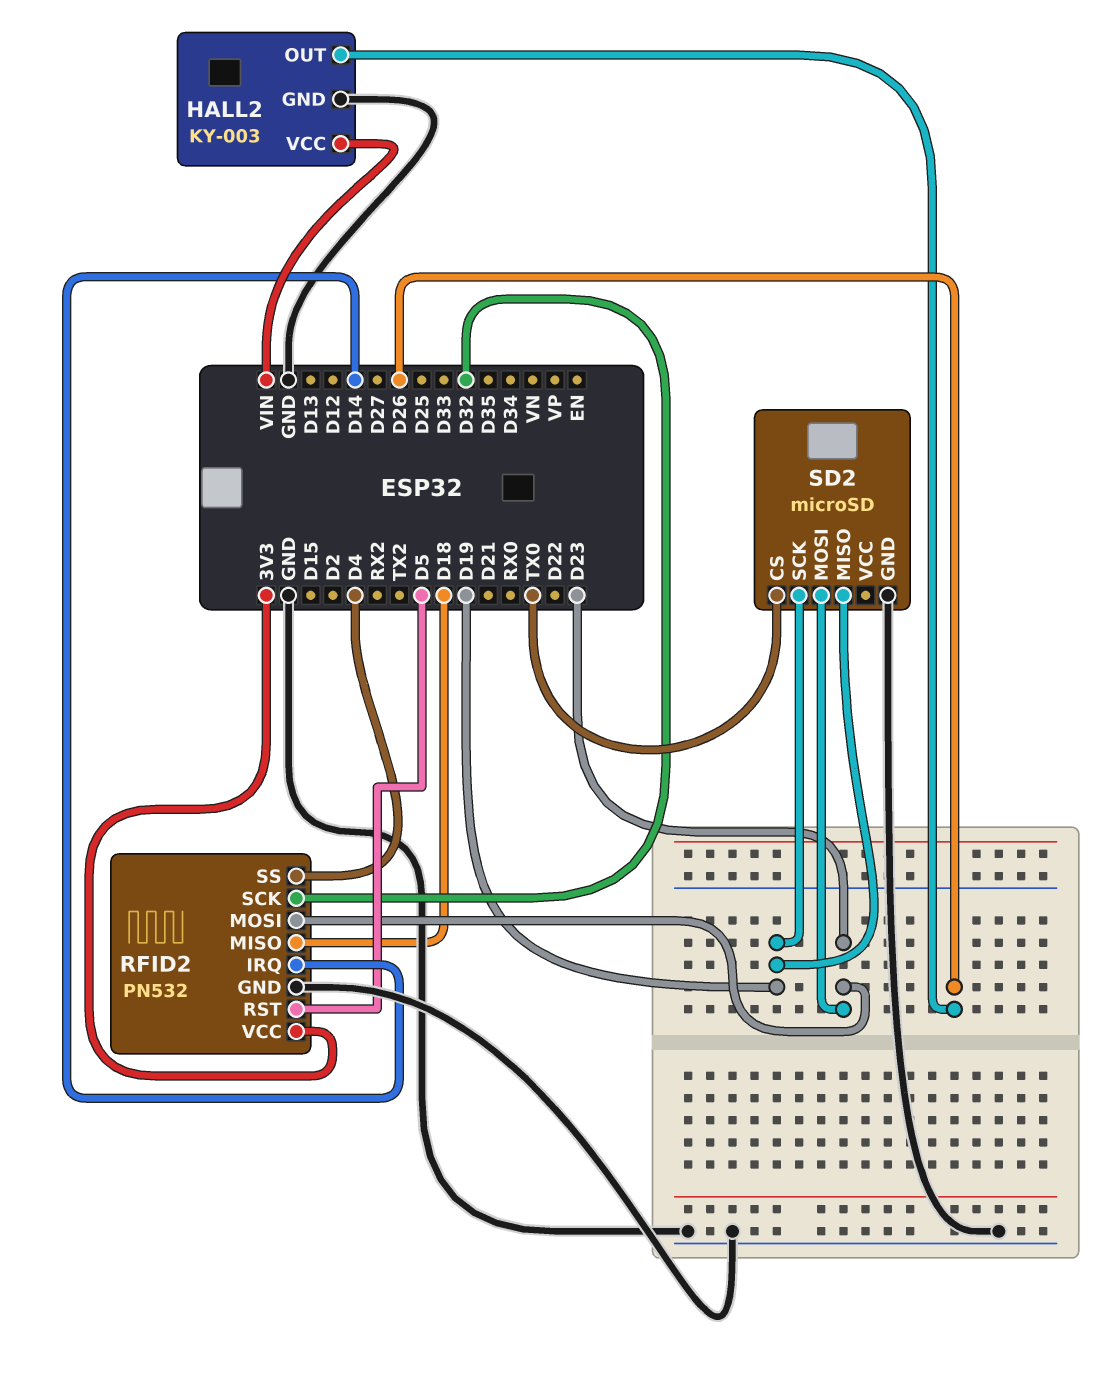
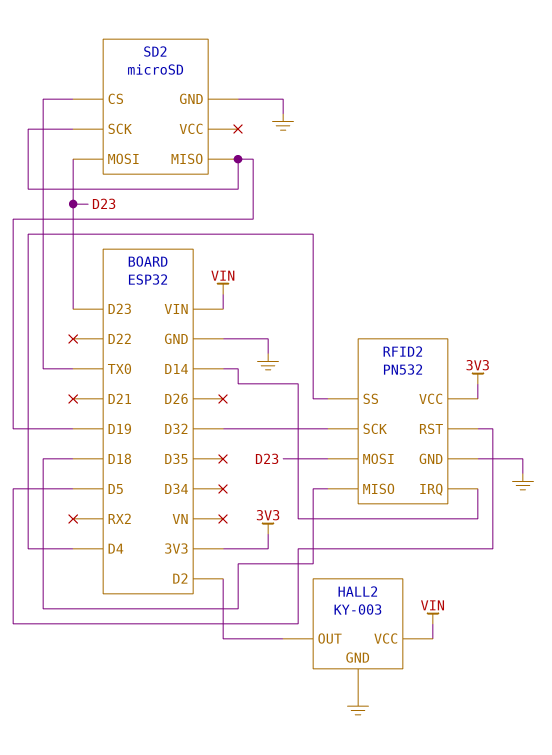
HALL2 pin OUT: D26 -> D2

